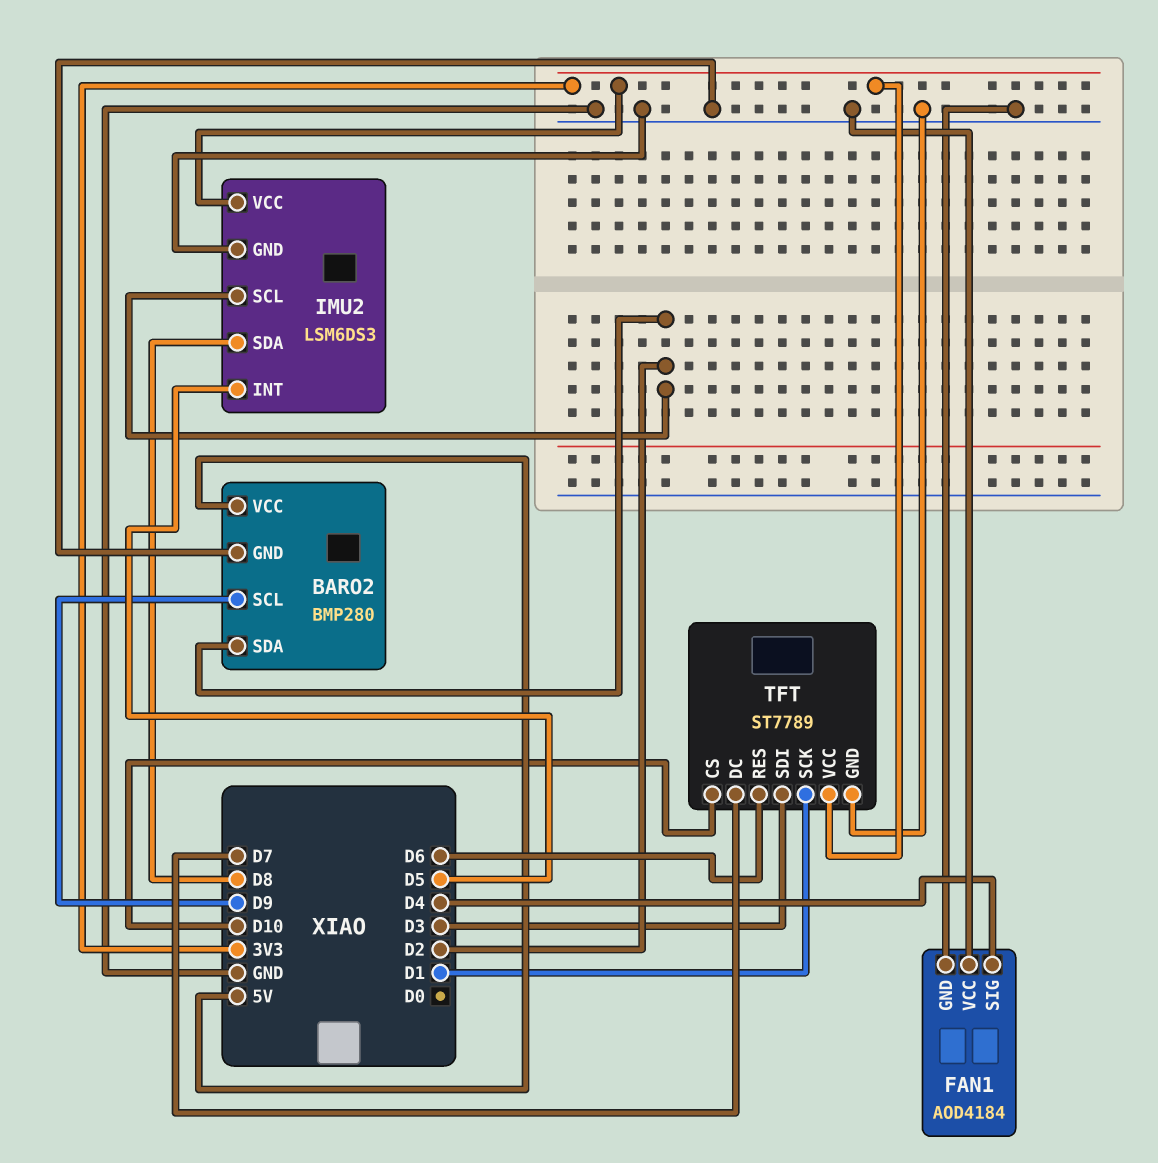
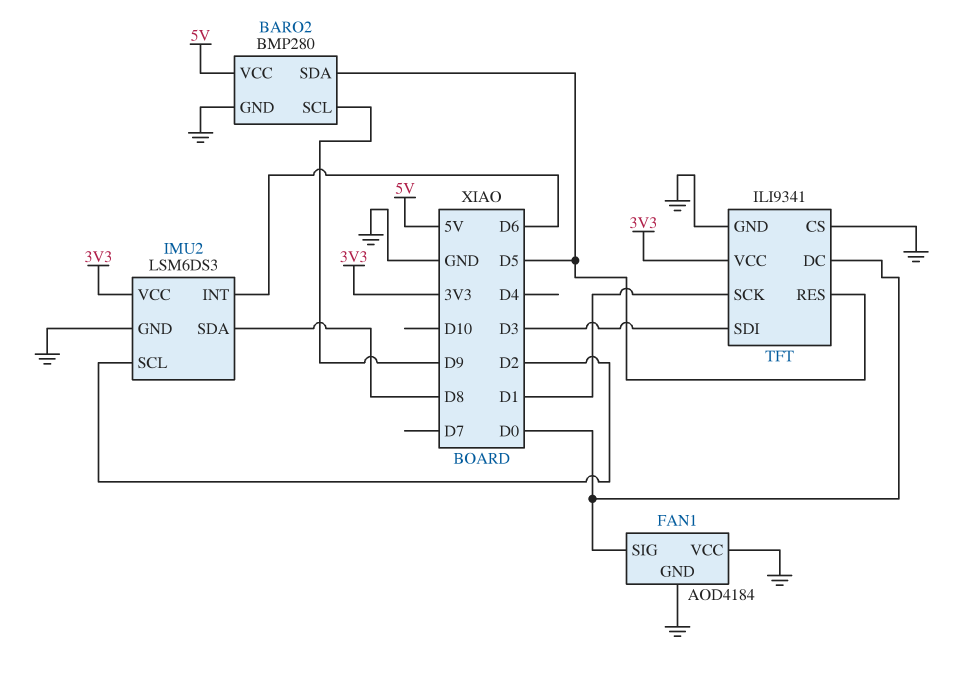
BARO2 pin SDA: D2 -> D5
FAN1 pin SIG: D4 -> D0
IMU2 pin INT: D5 -> D6
TFT: ST7789 -> ILI9341
TFT pin CS: D10 -> GND
TFT pin DC: D7 -> D0
TFT pin RES: D6 -> D5

